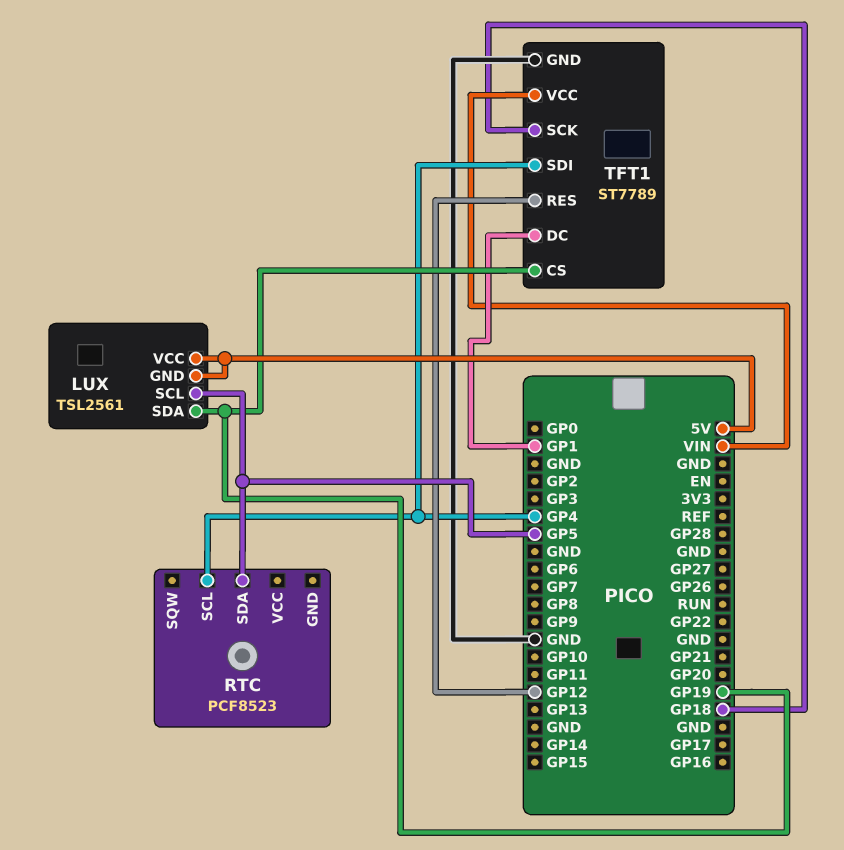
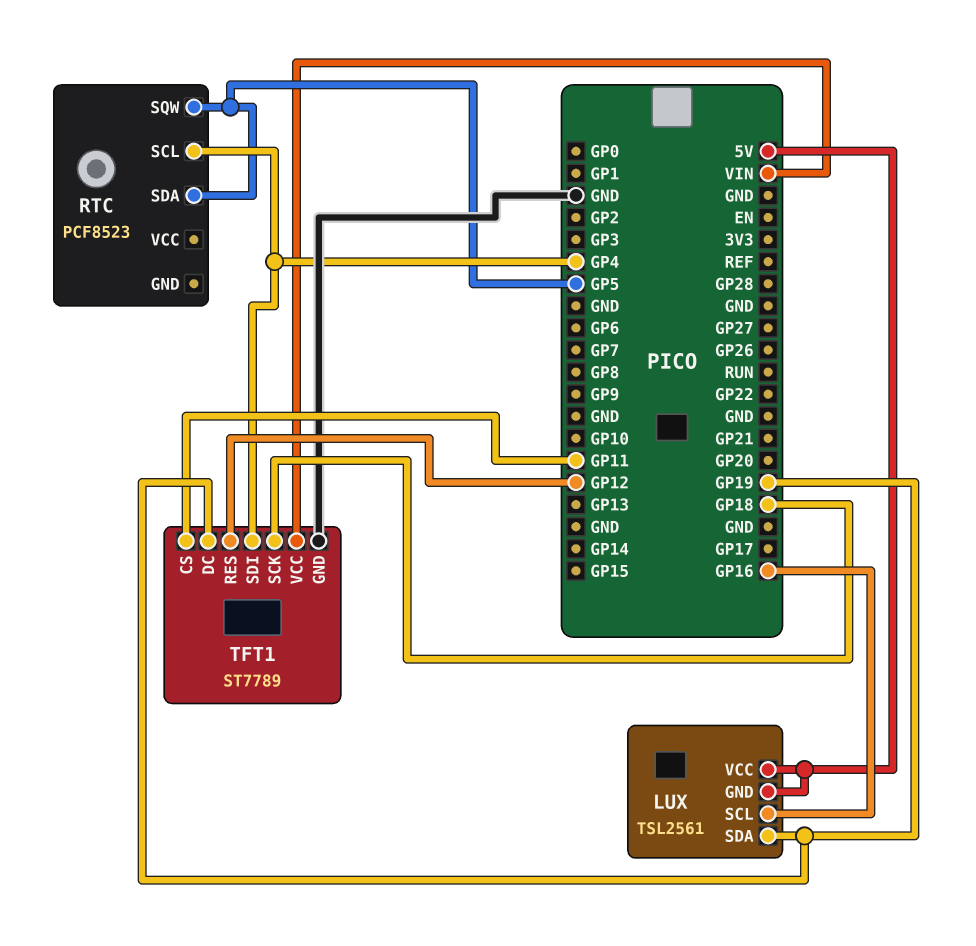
LUX pin SCL: GP5 -> GP16
RTC pin SQW: none -> GP5
TFT1 pin CS: GP19 -> GP11
TFT1 pin DC: GP1 -> GP19

